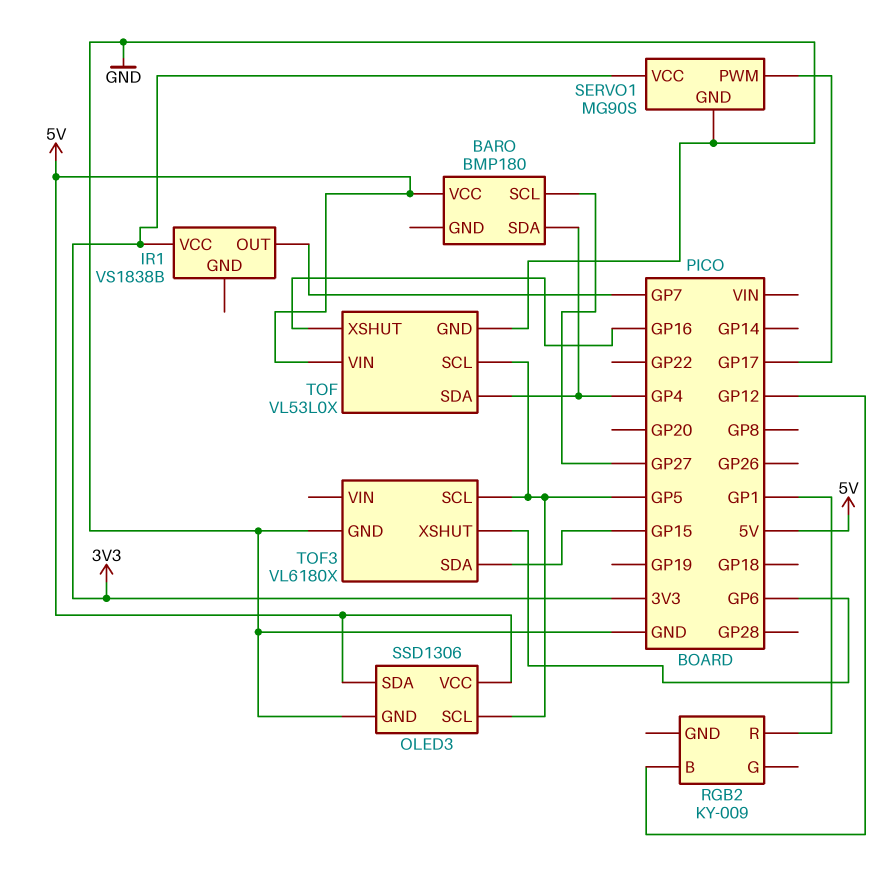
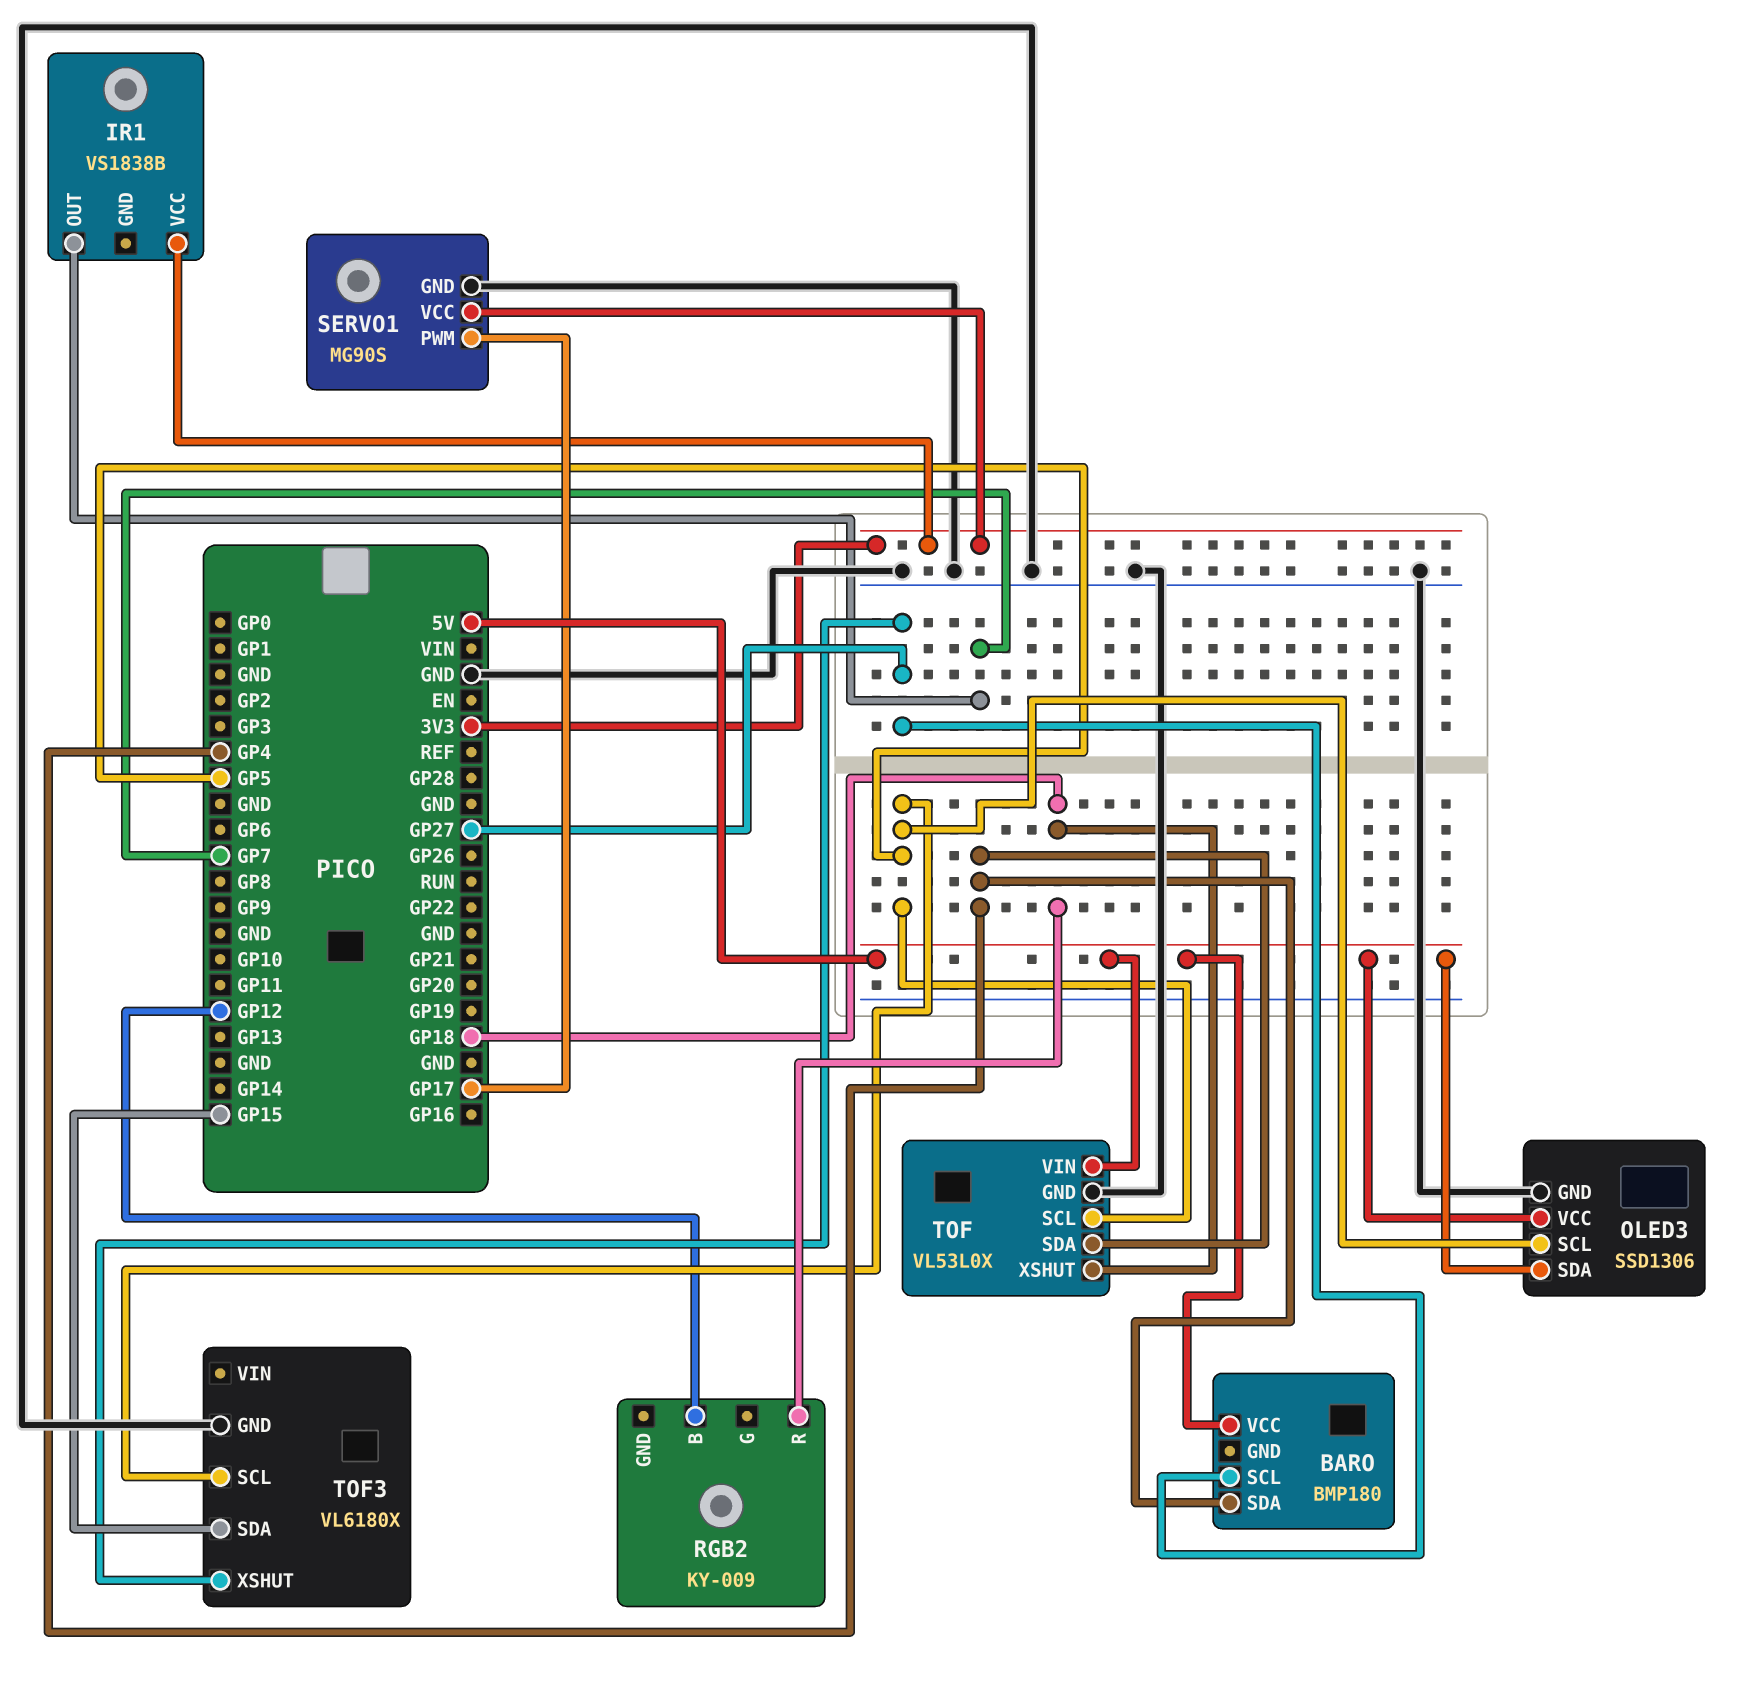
RGB2 pin R: GP1 -> GP18
TOF pin XSHUT: GP16 -> GP18
TOF3 pin XSHUT: GP6 -> GP27

